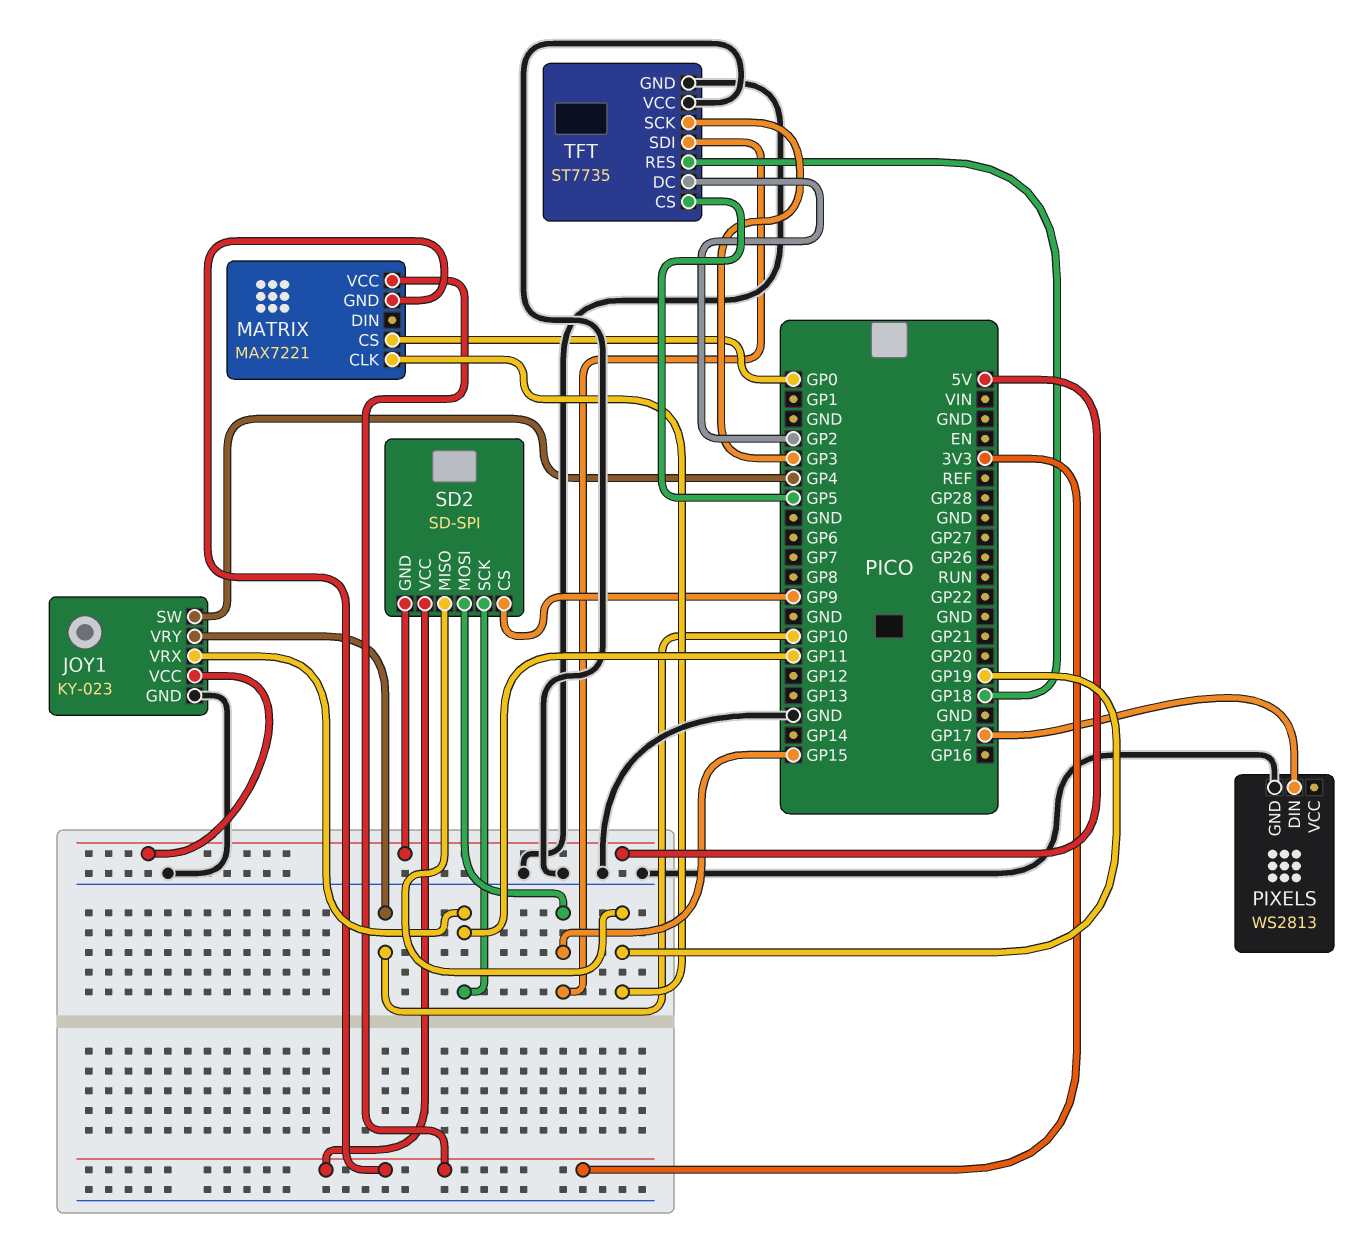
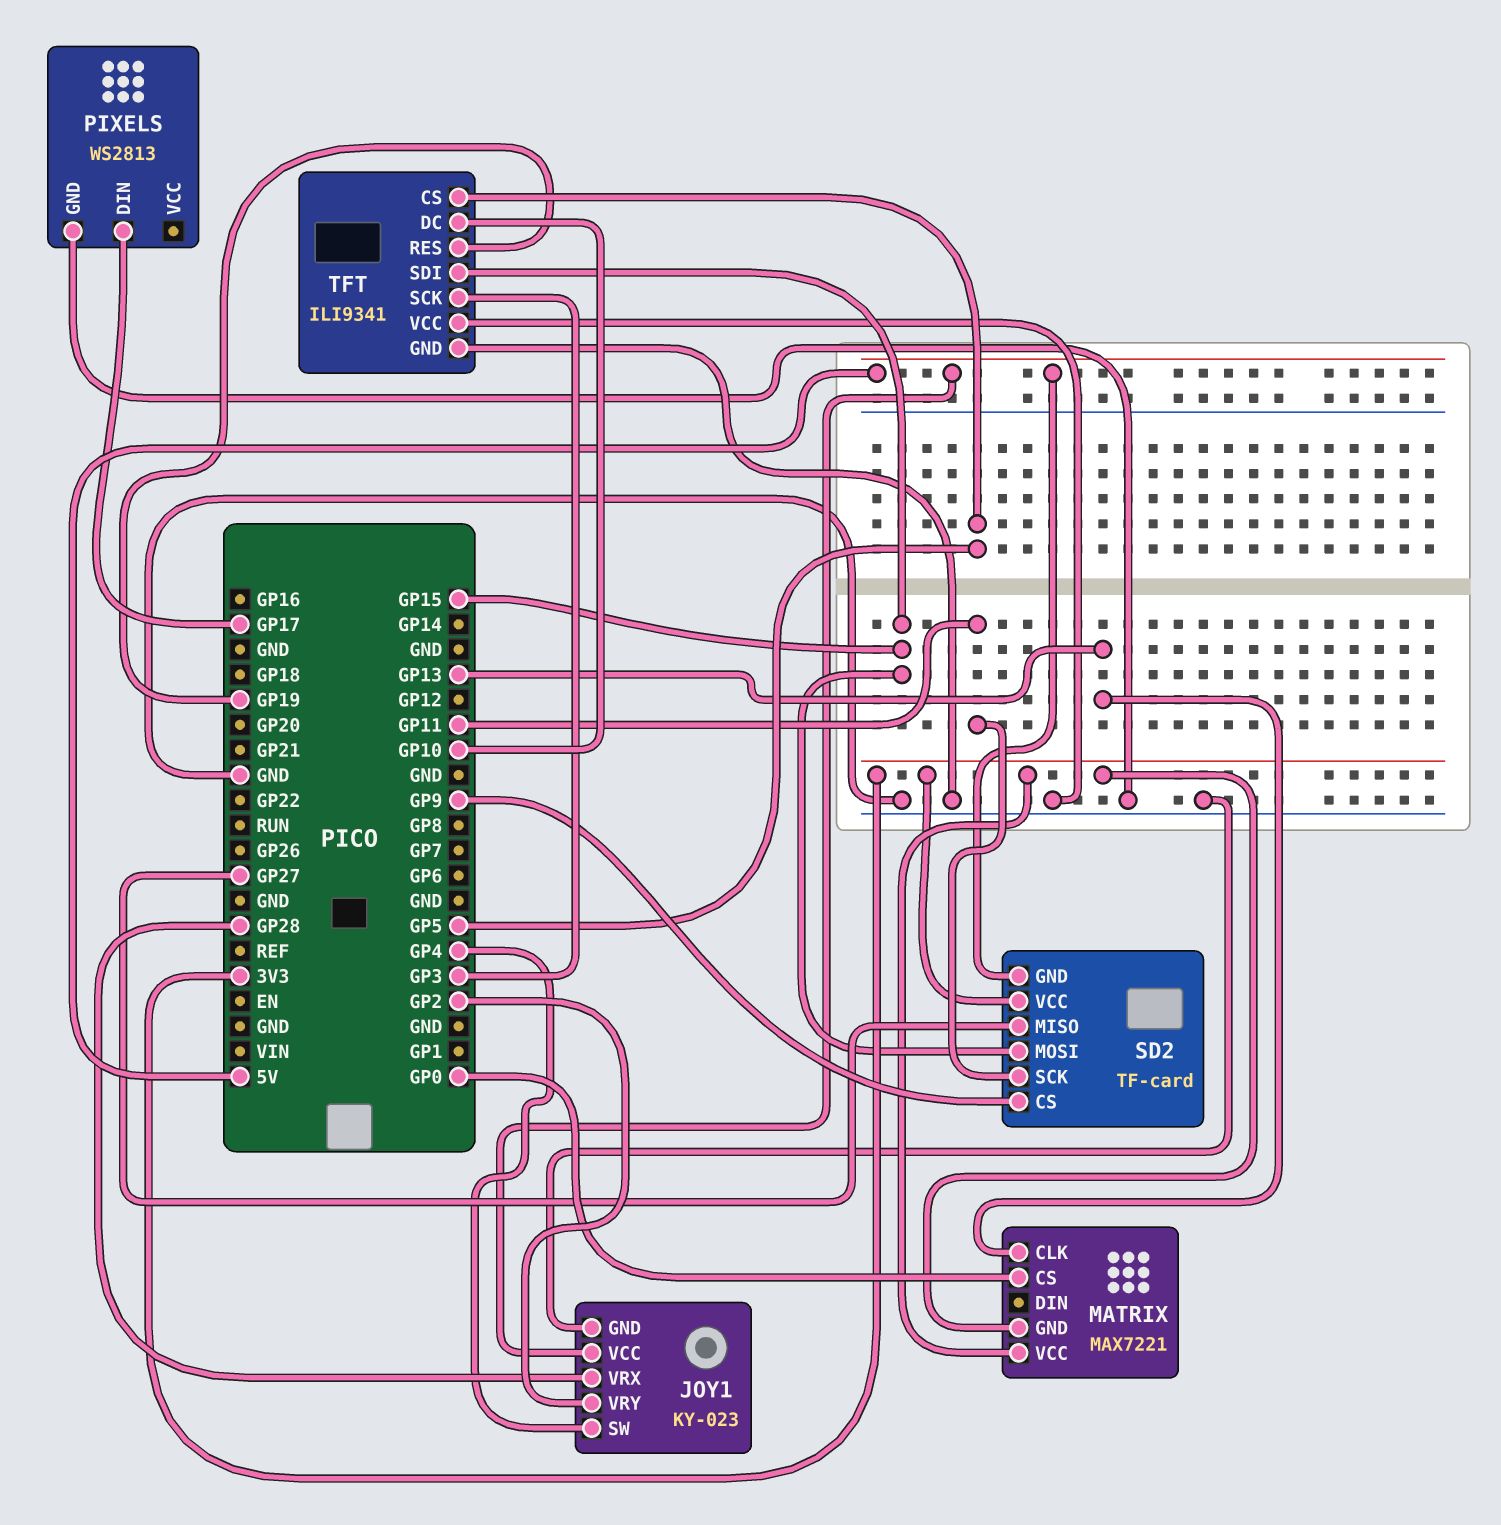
JOY1 pin VRX: GP11 -> GP28
JOY1 pin VRY: GP10 -> GP2
MATRIX pin CLK: GP19 -> GP13
SD2: SD-SPI -> TF-card
SD2 pin MISO: GP19 -> GP27
TFT: ST7735 -> ILI9341
TFT pin DC: GP2 -> GP10
TFT pin RES: GP18 -> GP19

